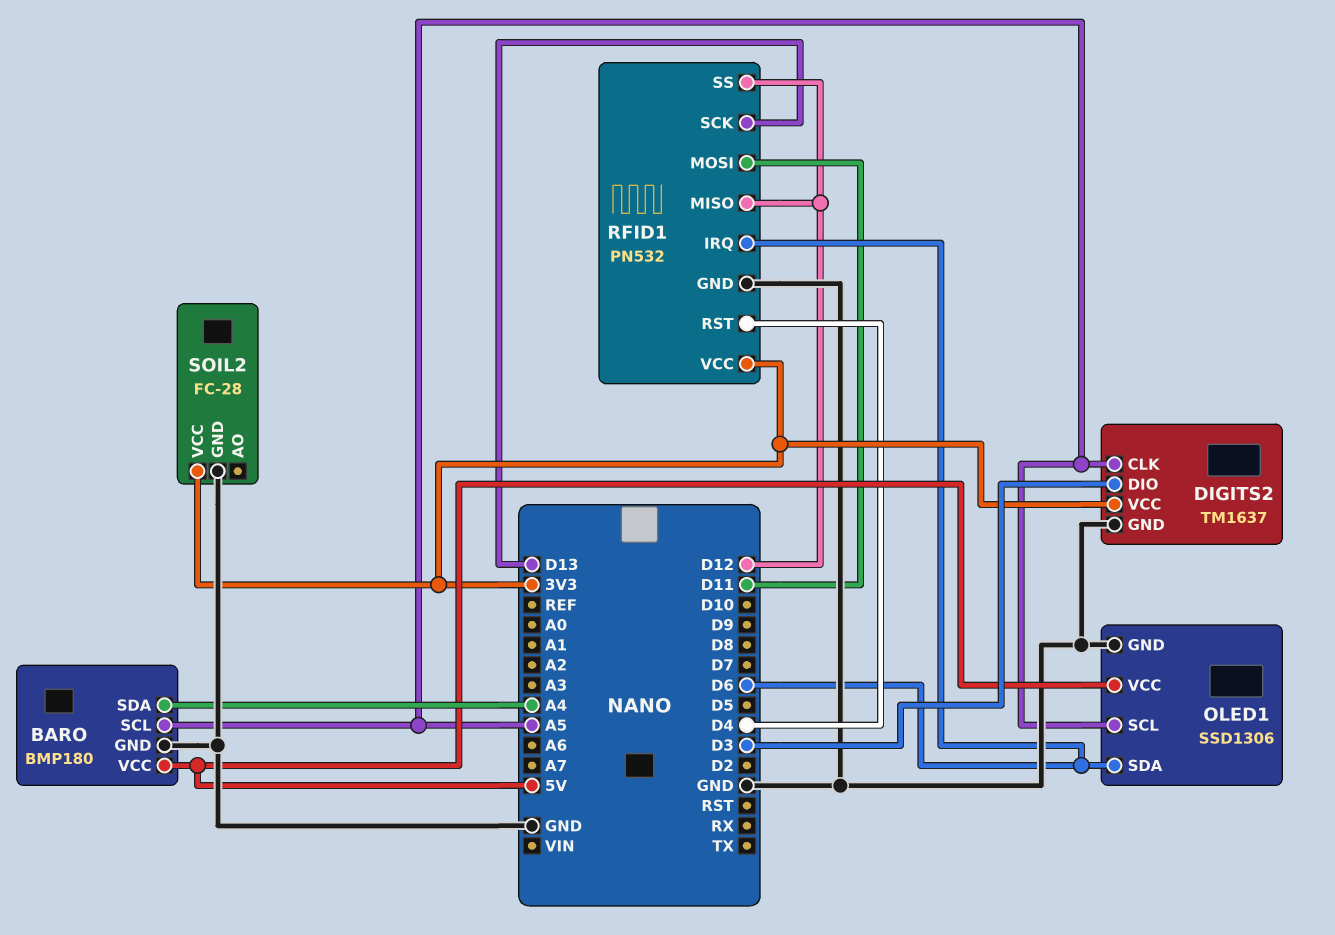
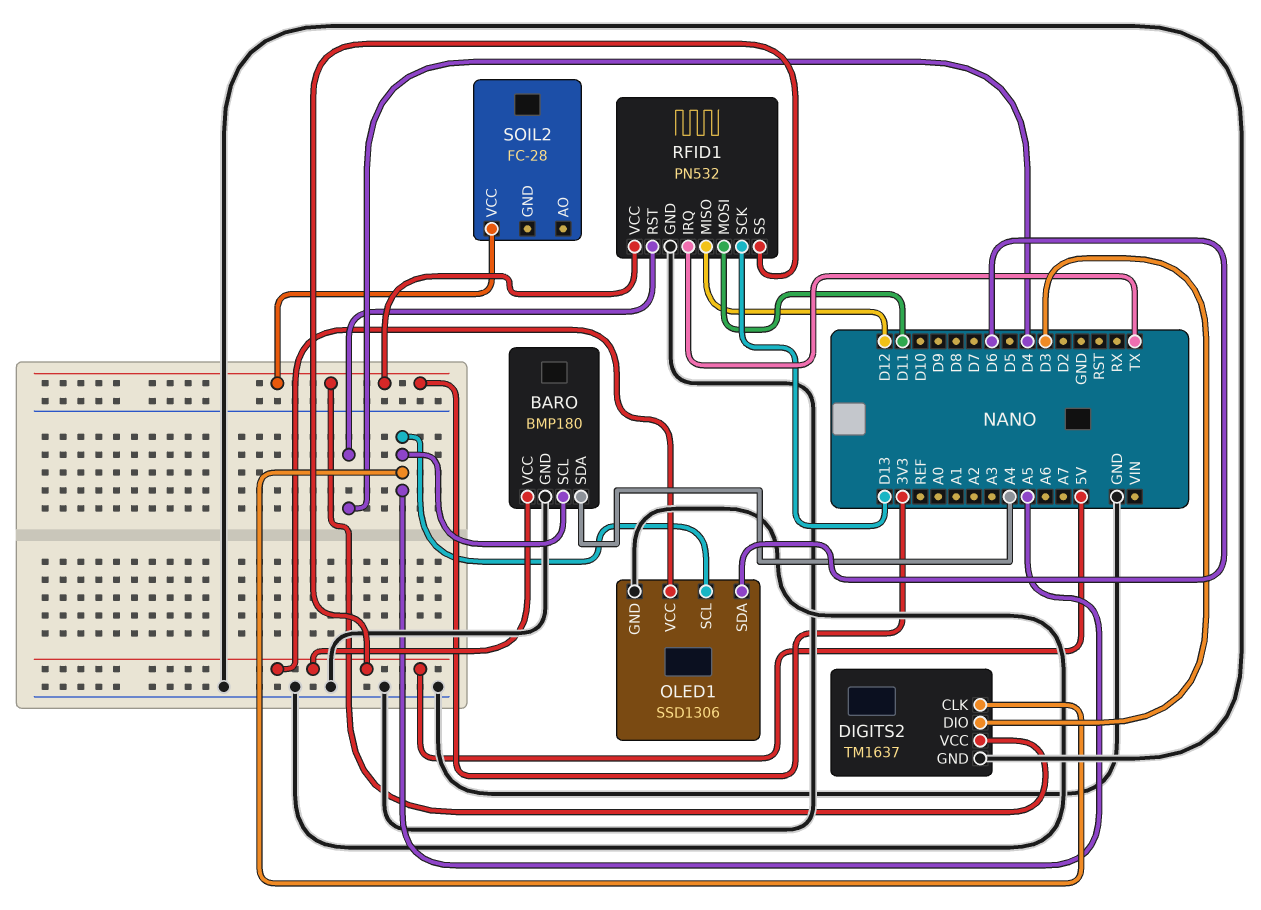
RFID1 pin IRQ: D6 -> TX
RFID1 pin SS: D12 -> 5V
SOIL2 pin GND: GND -> none

